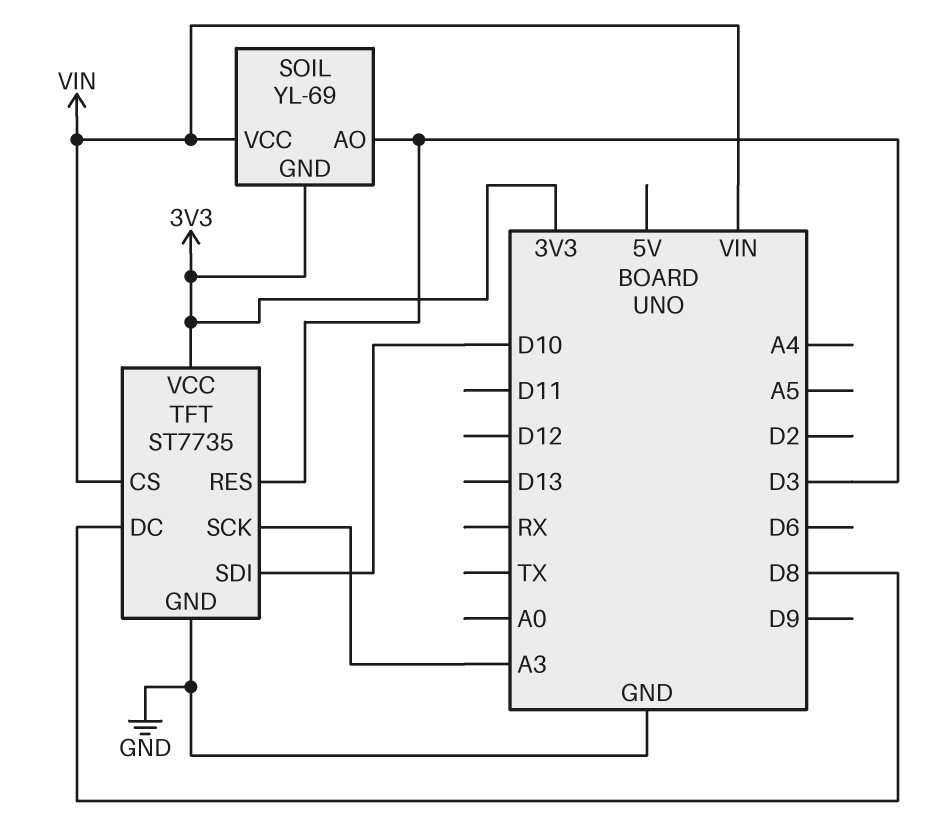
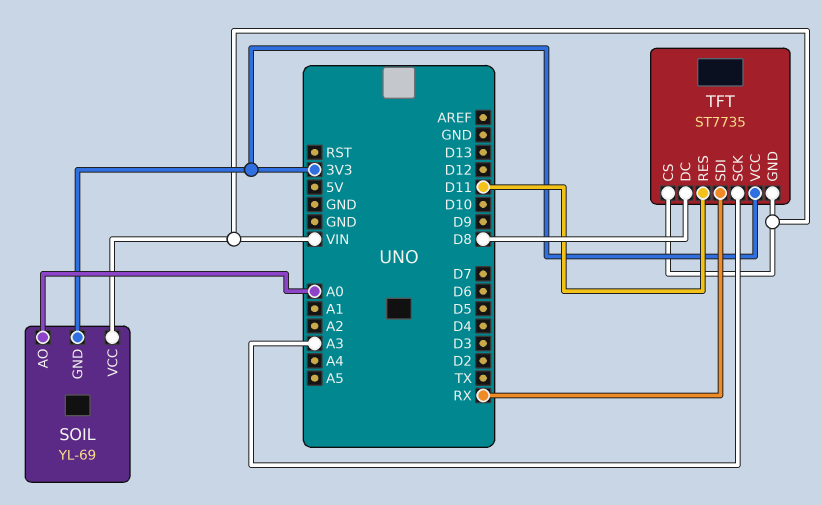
SOIL pin AO: D3 -> A0
TFT pin GND: GND -> VIN
TFT pin RES: D3 -> D11
TFT pin SDI: D10 -> RX

